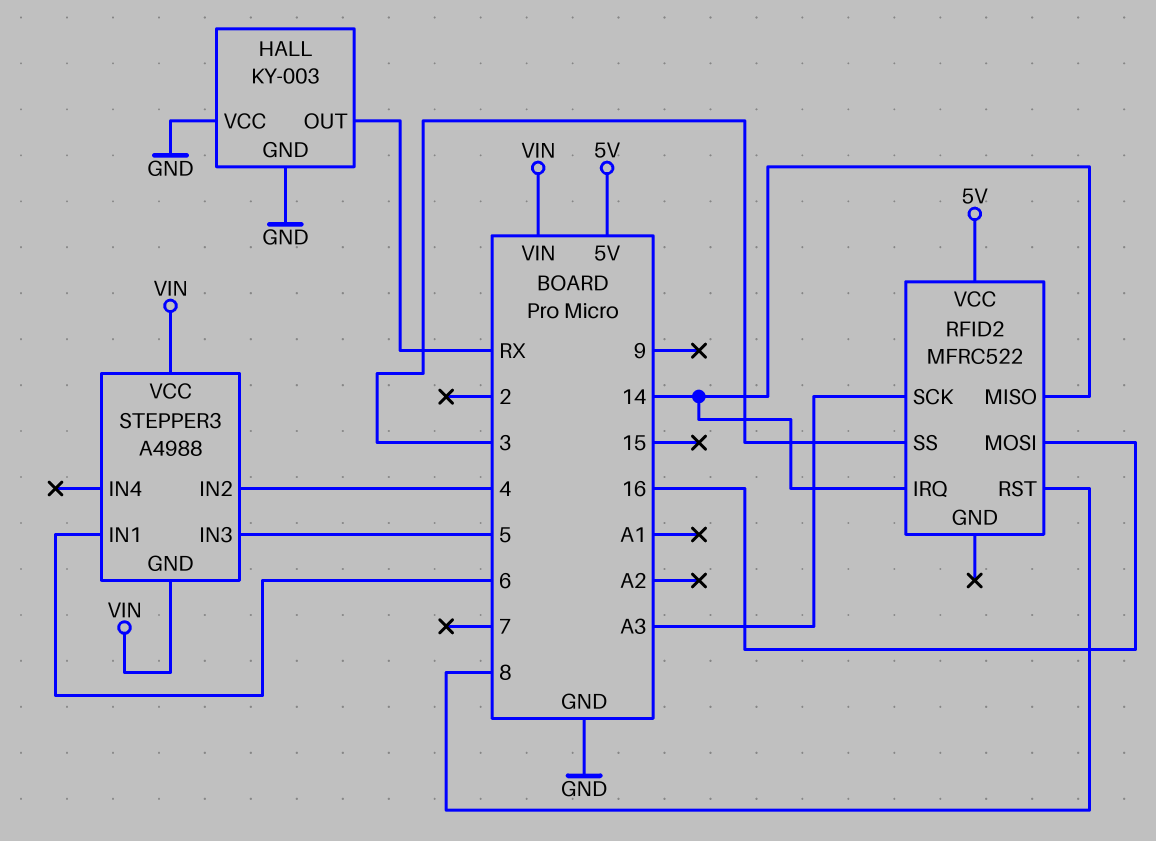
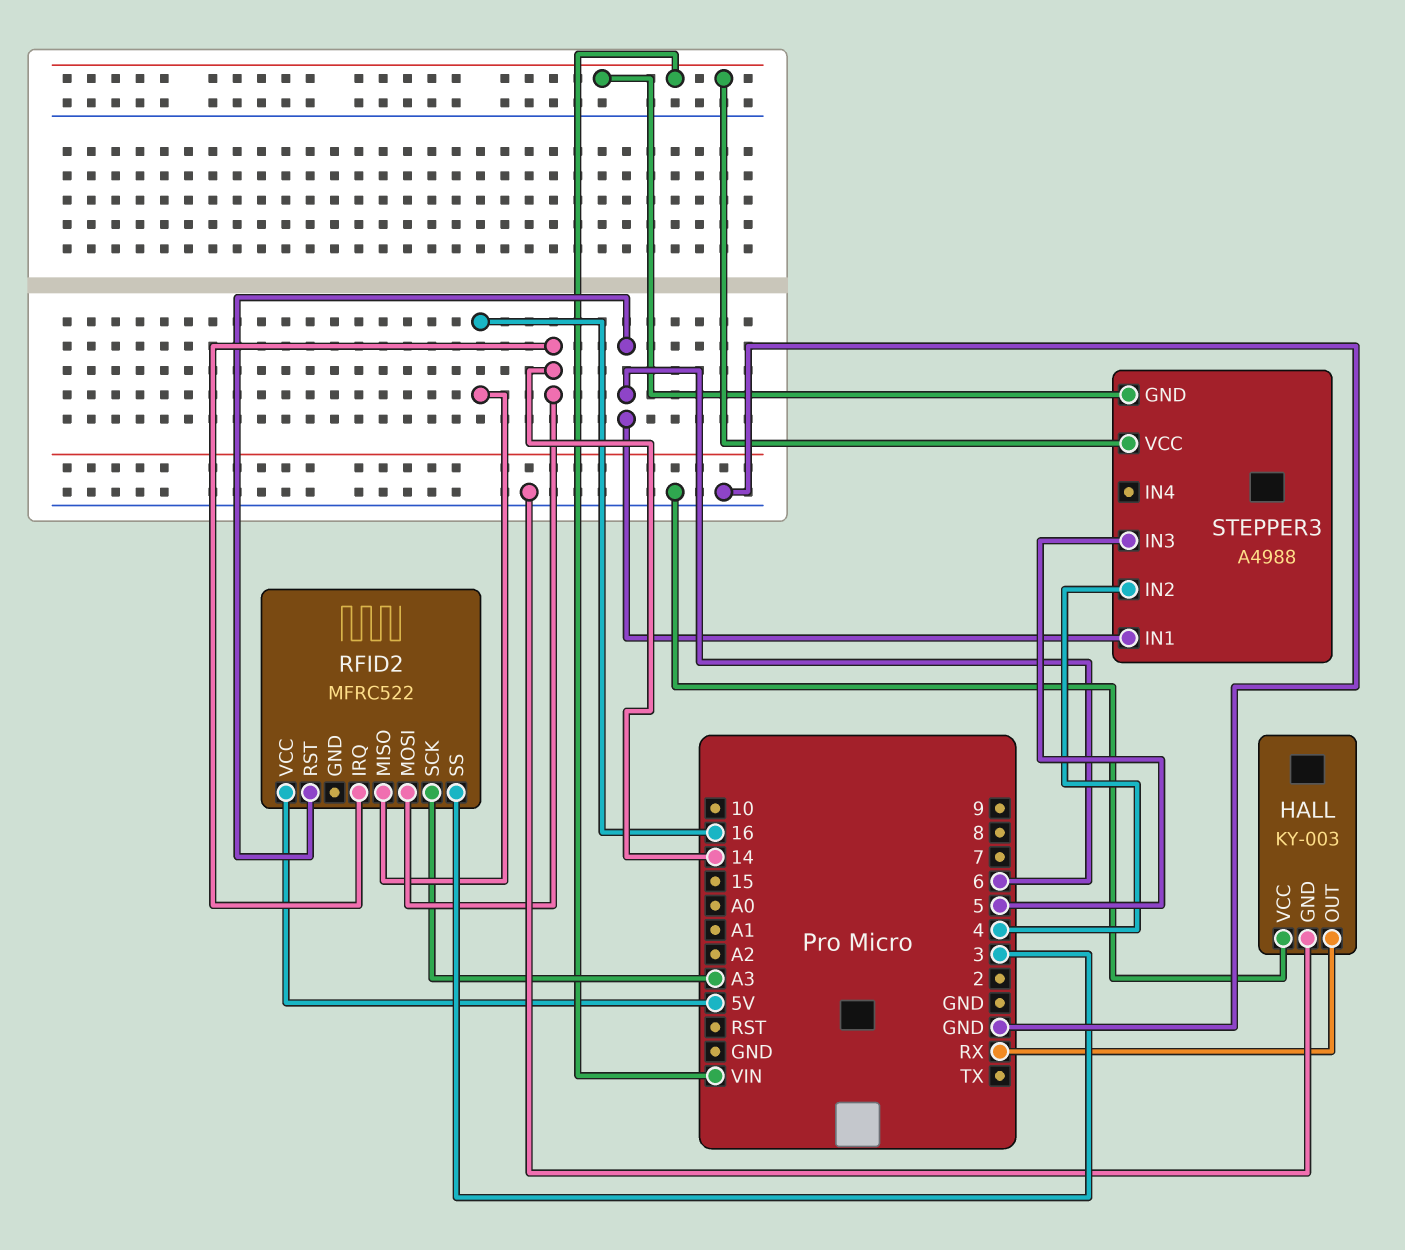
RFID2 pin MISO: 14 -> 16
RFID2 pin MOSI: 16 -> 14
RFID2 pin RST: 8 -> 6

